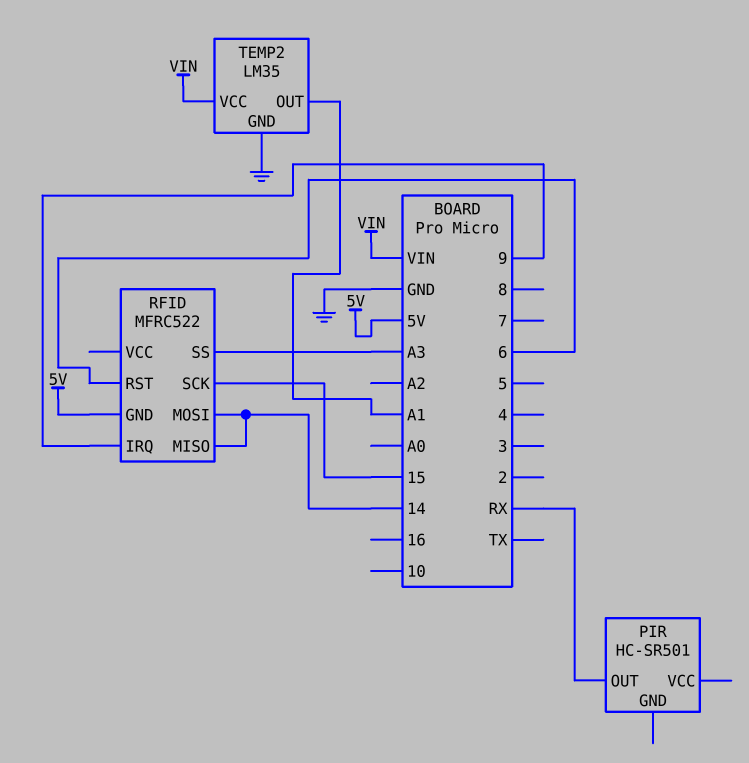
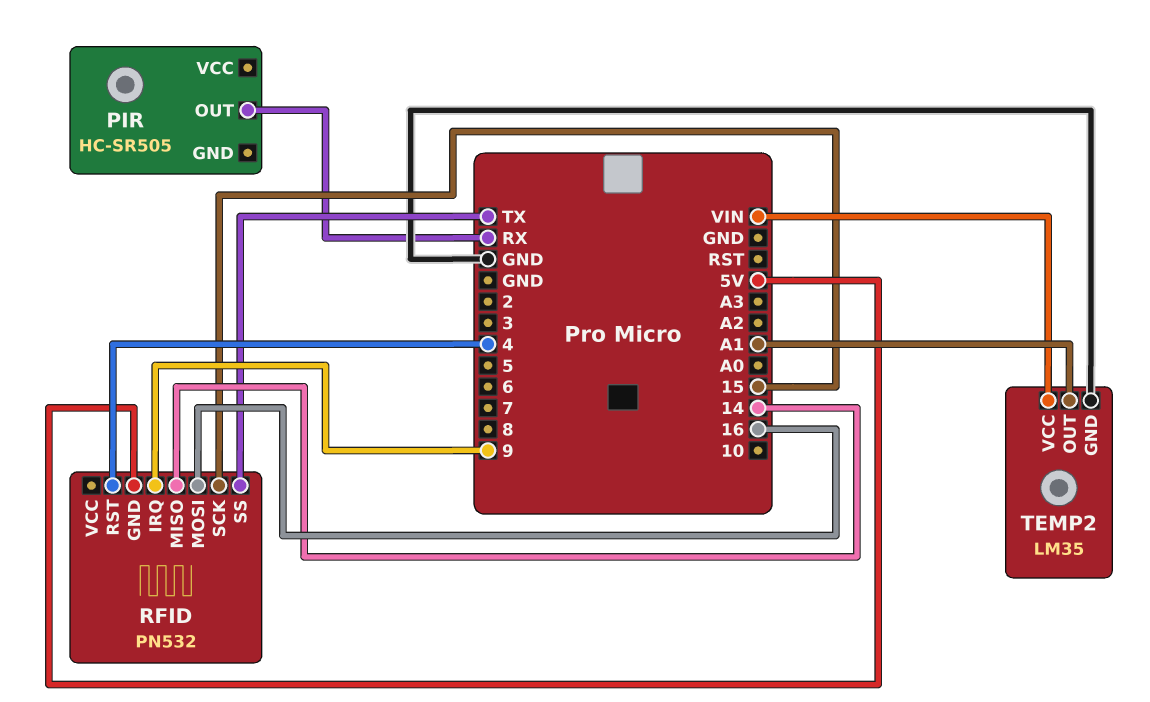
PIR: HC-SR501 -> HC-SR505
RFID: MFRC522 -> PN532
RFID pin MOSI: 14 -> 16
RFID pin RST: 6 -> 4
RFID pin SS: A3 -> TX

